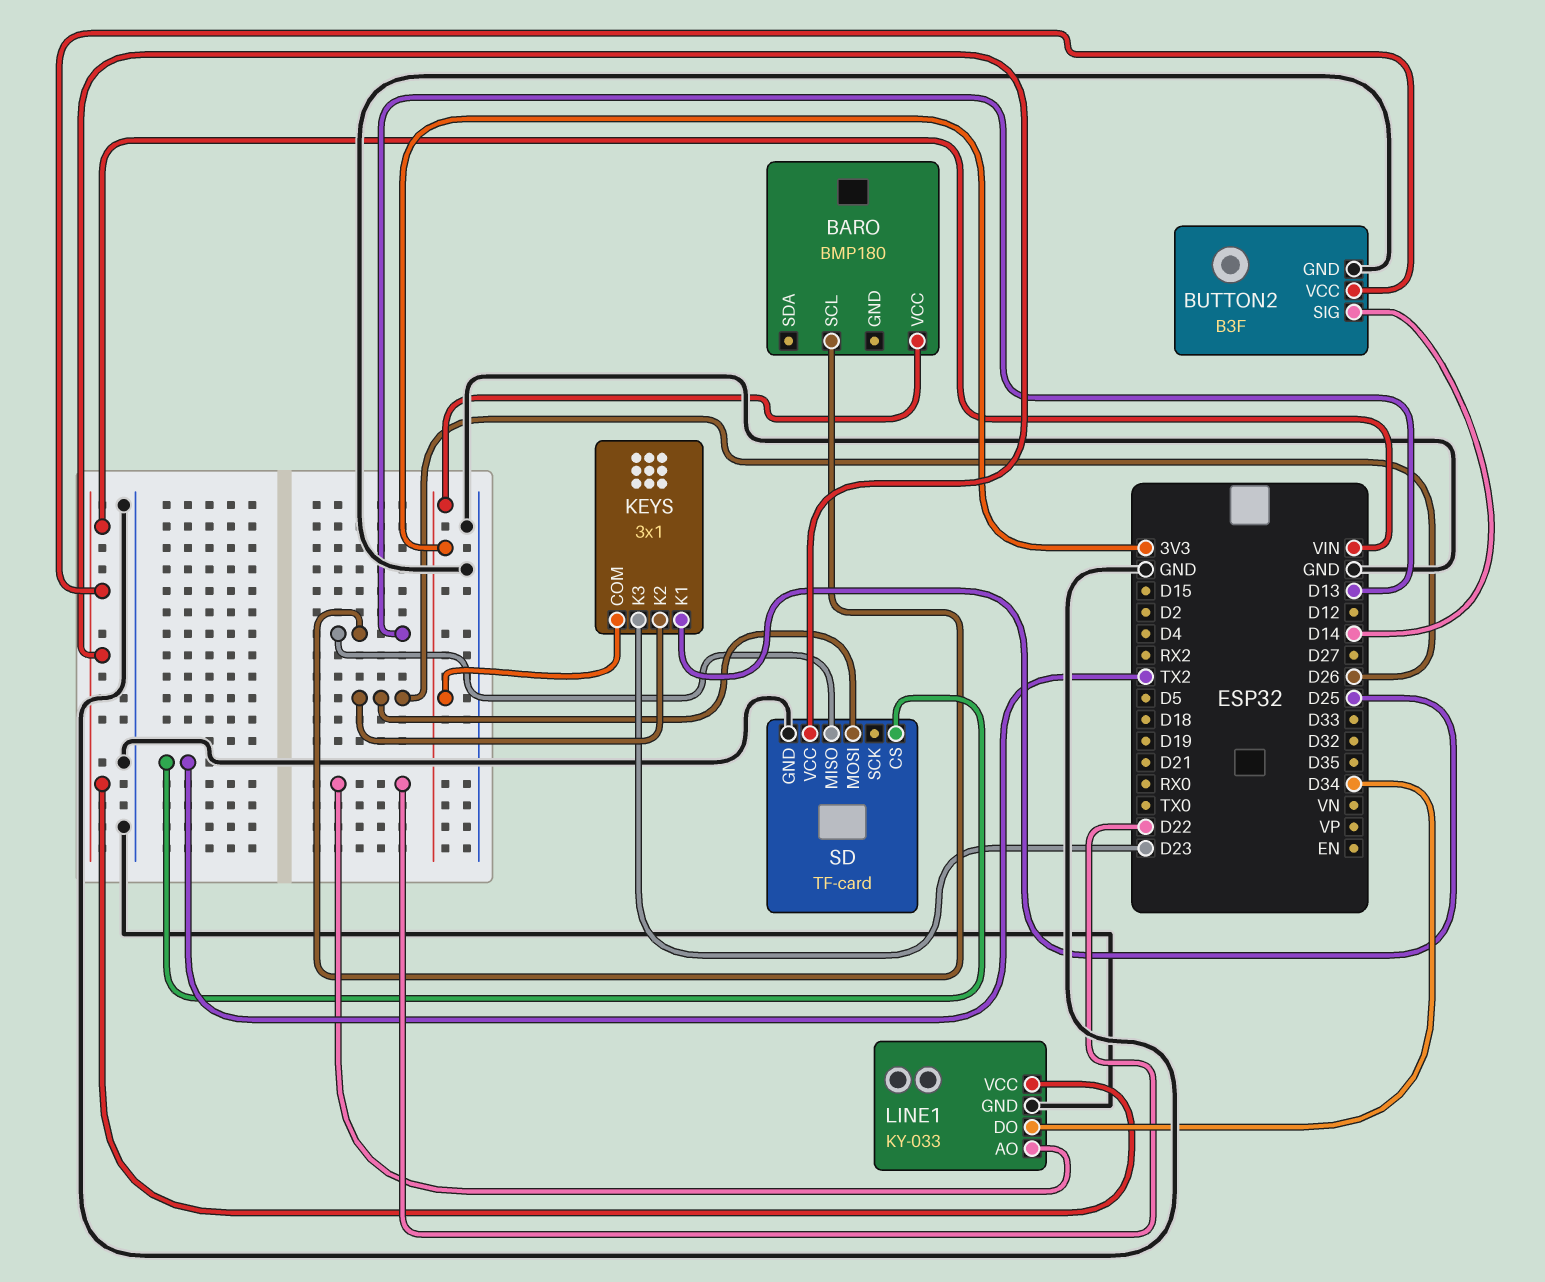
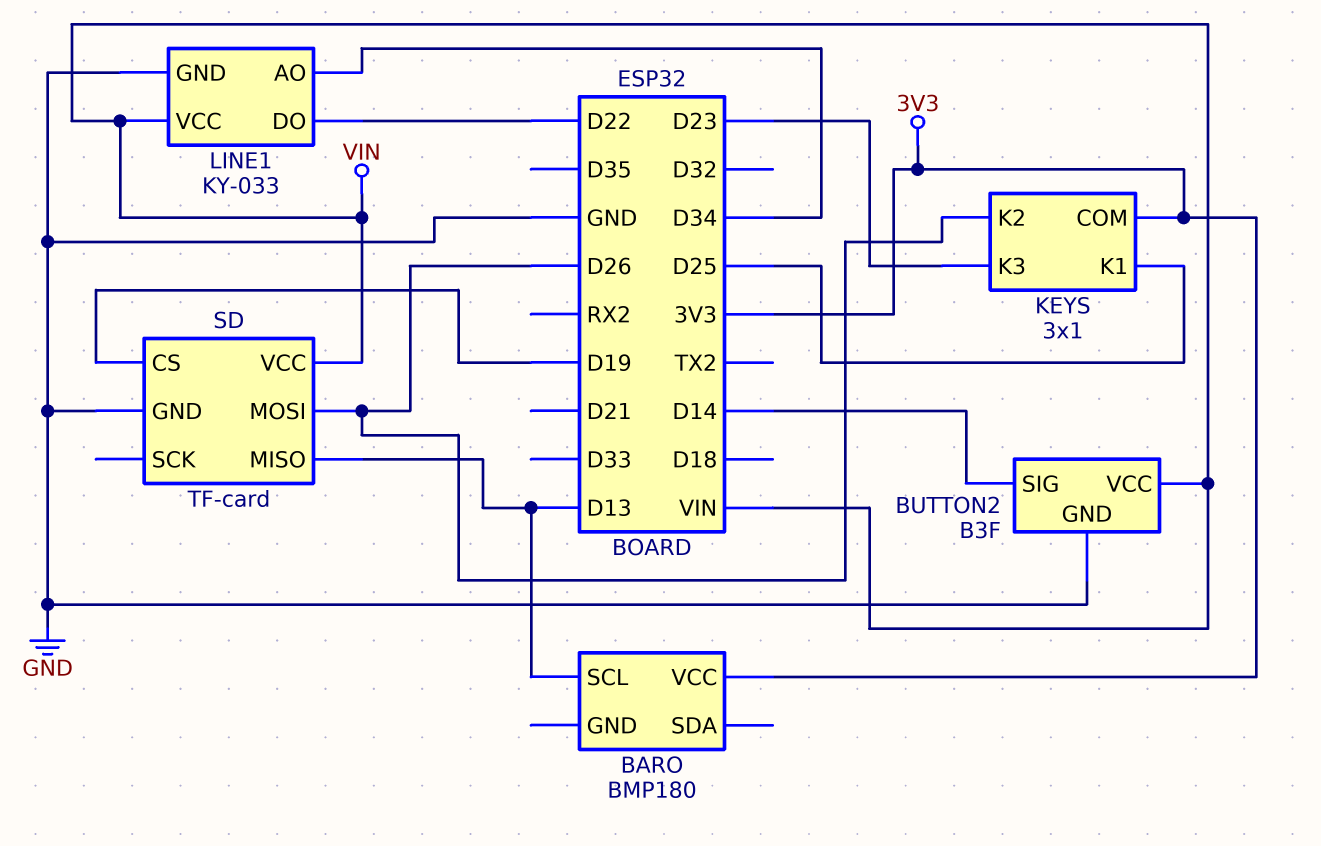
LINE1 pin AO: D22 -> D34
LINE1 pin DO: D34 -> D22
SD pin CS: TX2 -> D19

